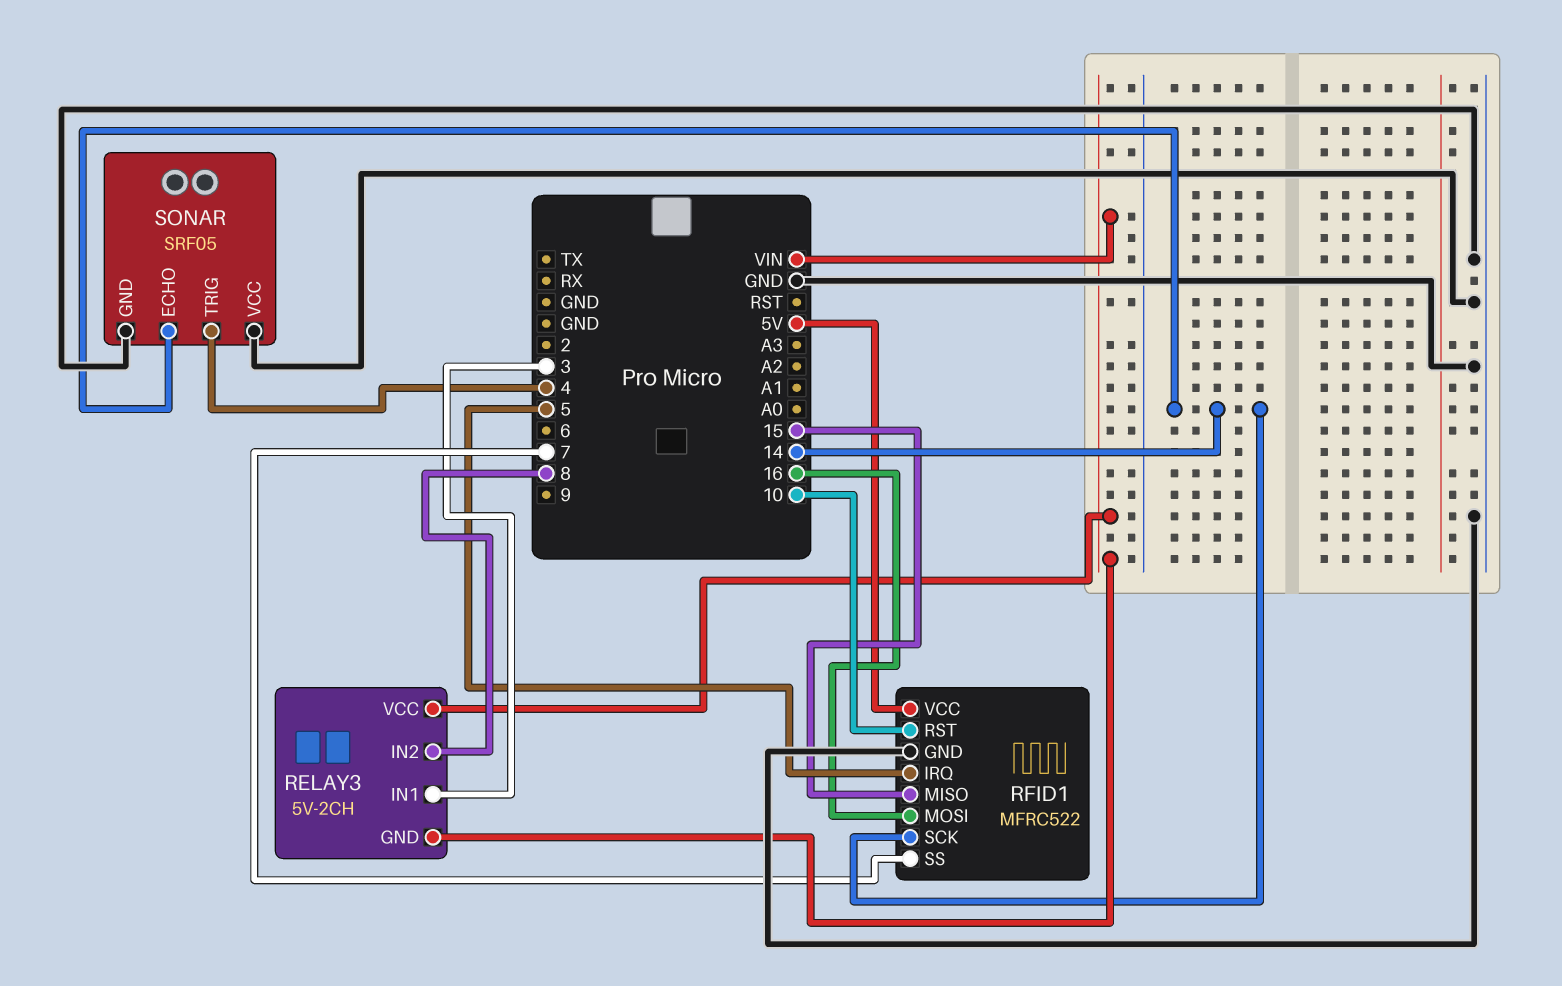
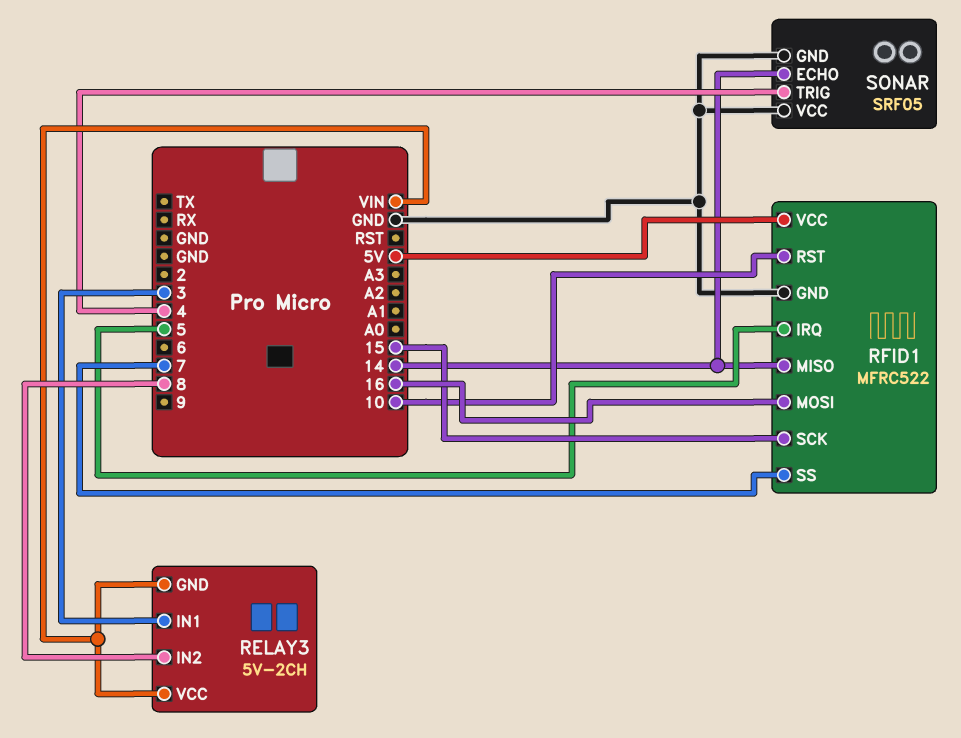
RFID1 pin MISO: 15 -> 14
RFID1 pin SCK: 14 -> 15

